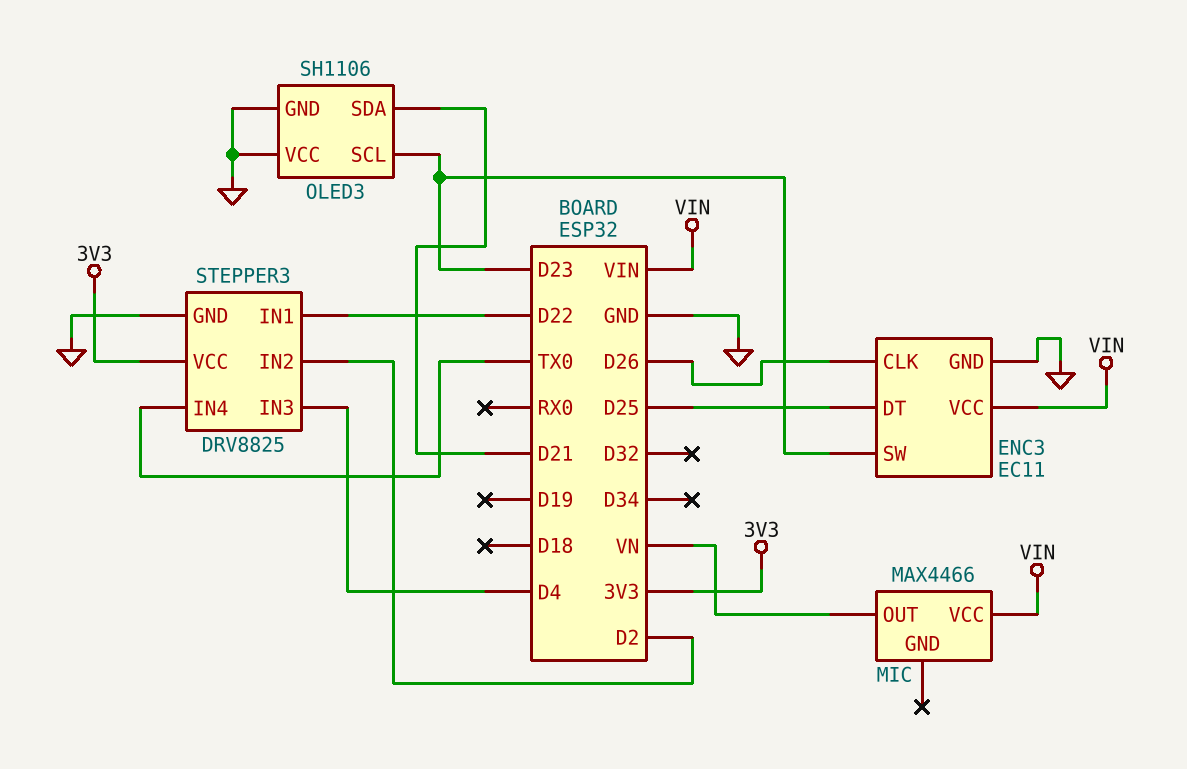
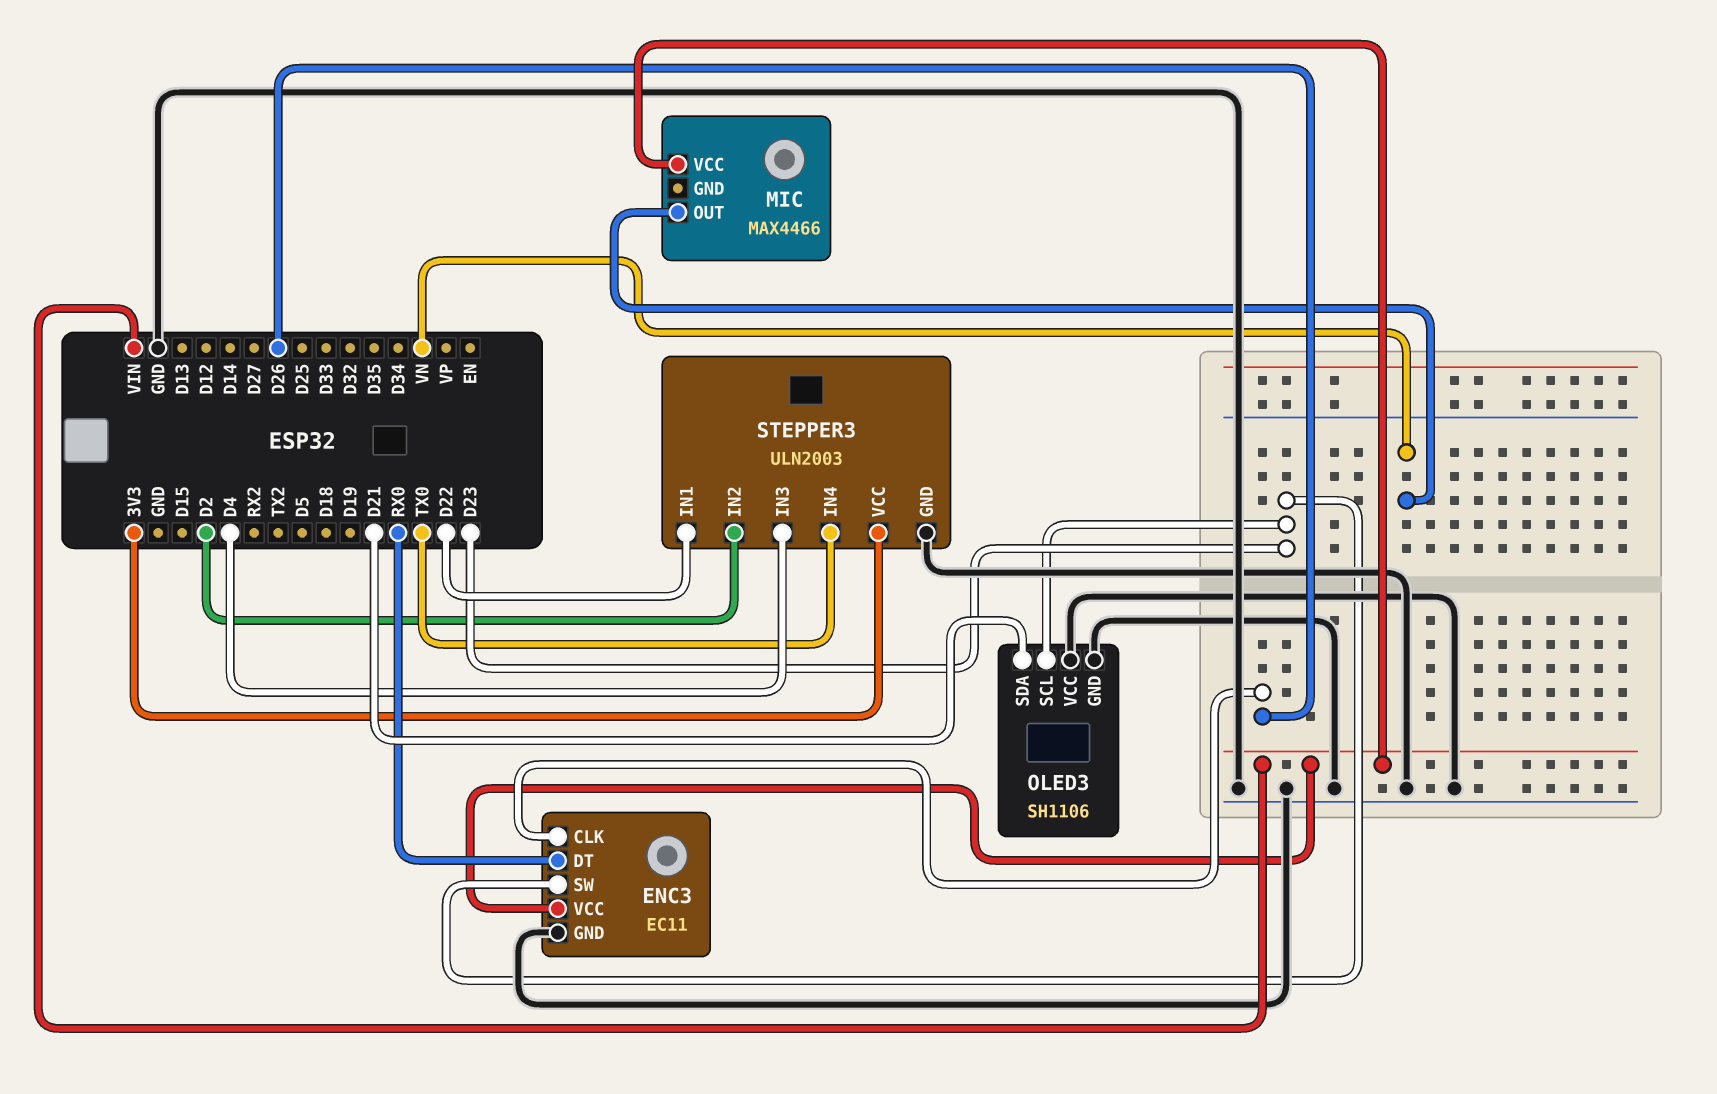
ENC3 pin DT: D25 -> RX0
STEPPER3: DRV8825 -> ULN2003

